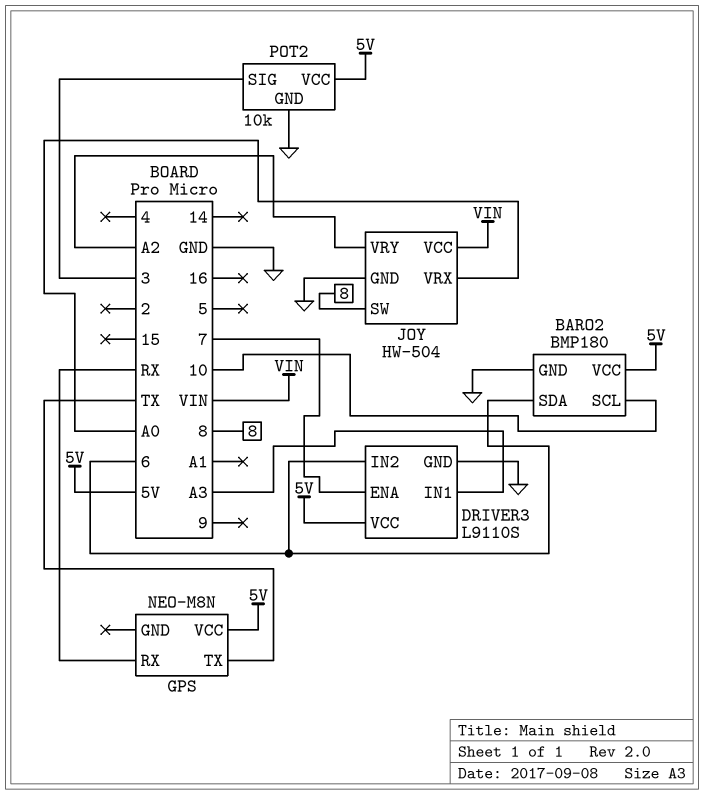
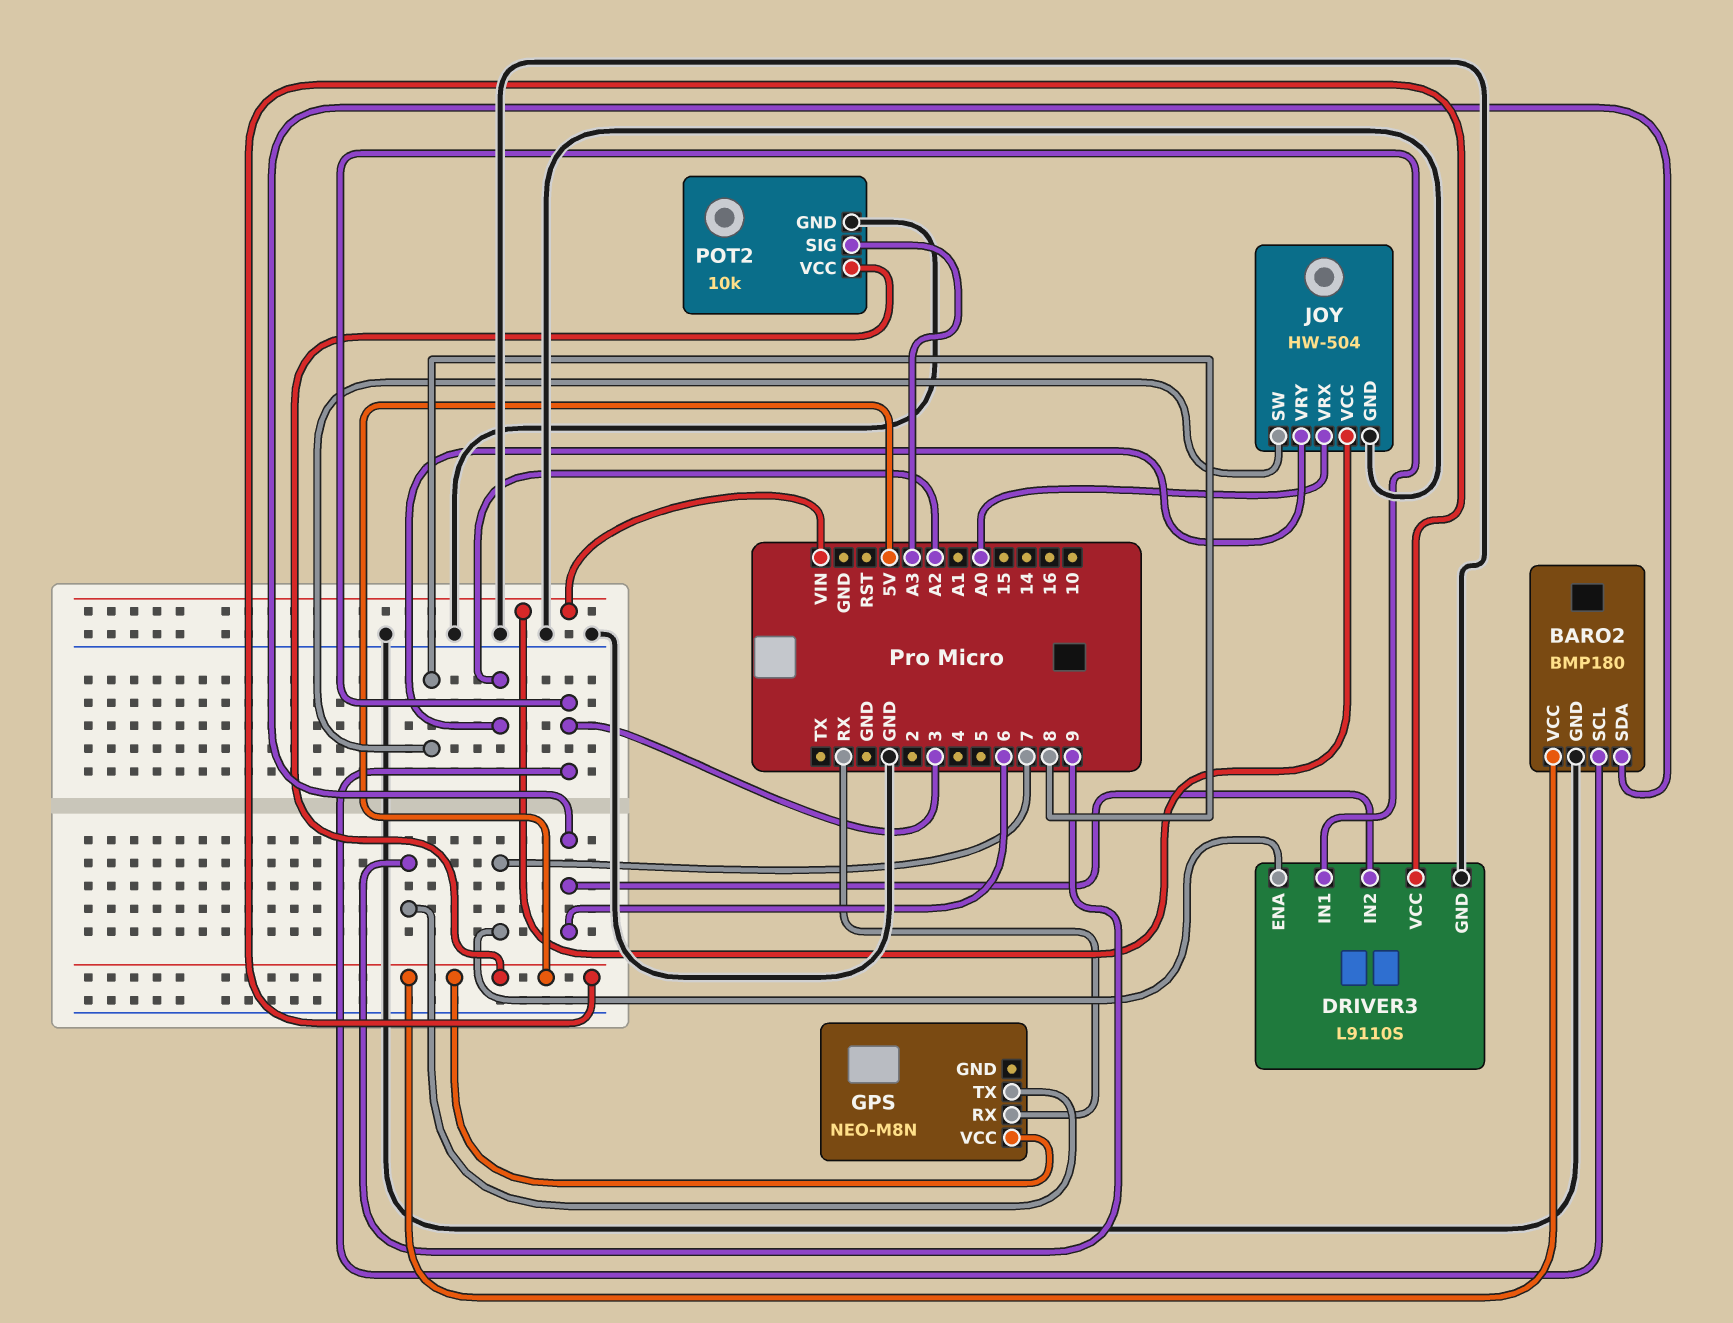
BARO2 pin SCL: 10 -> 3
DRIVER3 pin IN1: A3 -> 3
GPS pin TX: TX -> 9
POT2 pin SIG: 3 -> A3

